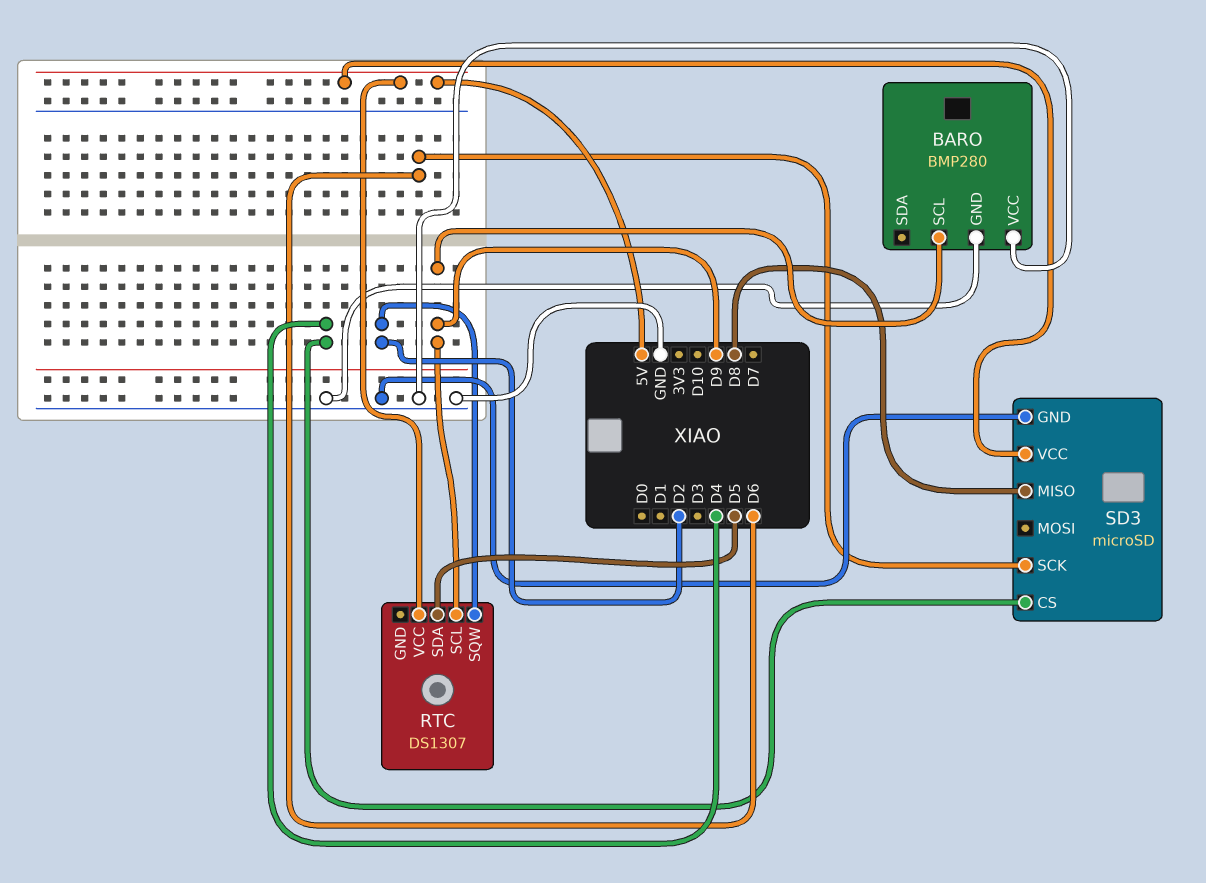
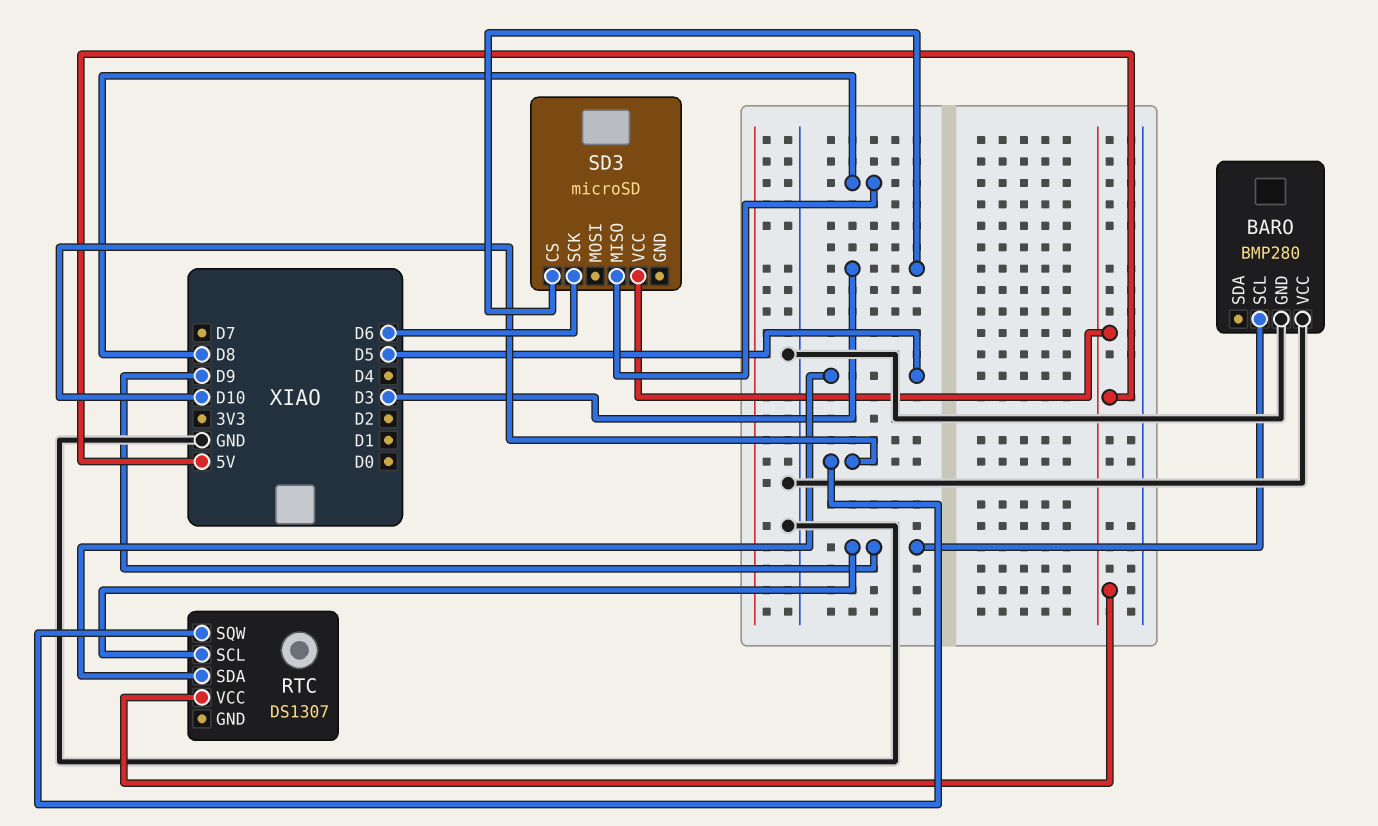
RTC pin SQW: D2 -> D10
SD3 pin CS: D4 -> D3
SD3 pin GND: GND -> none

